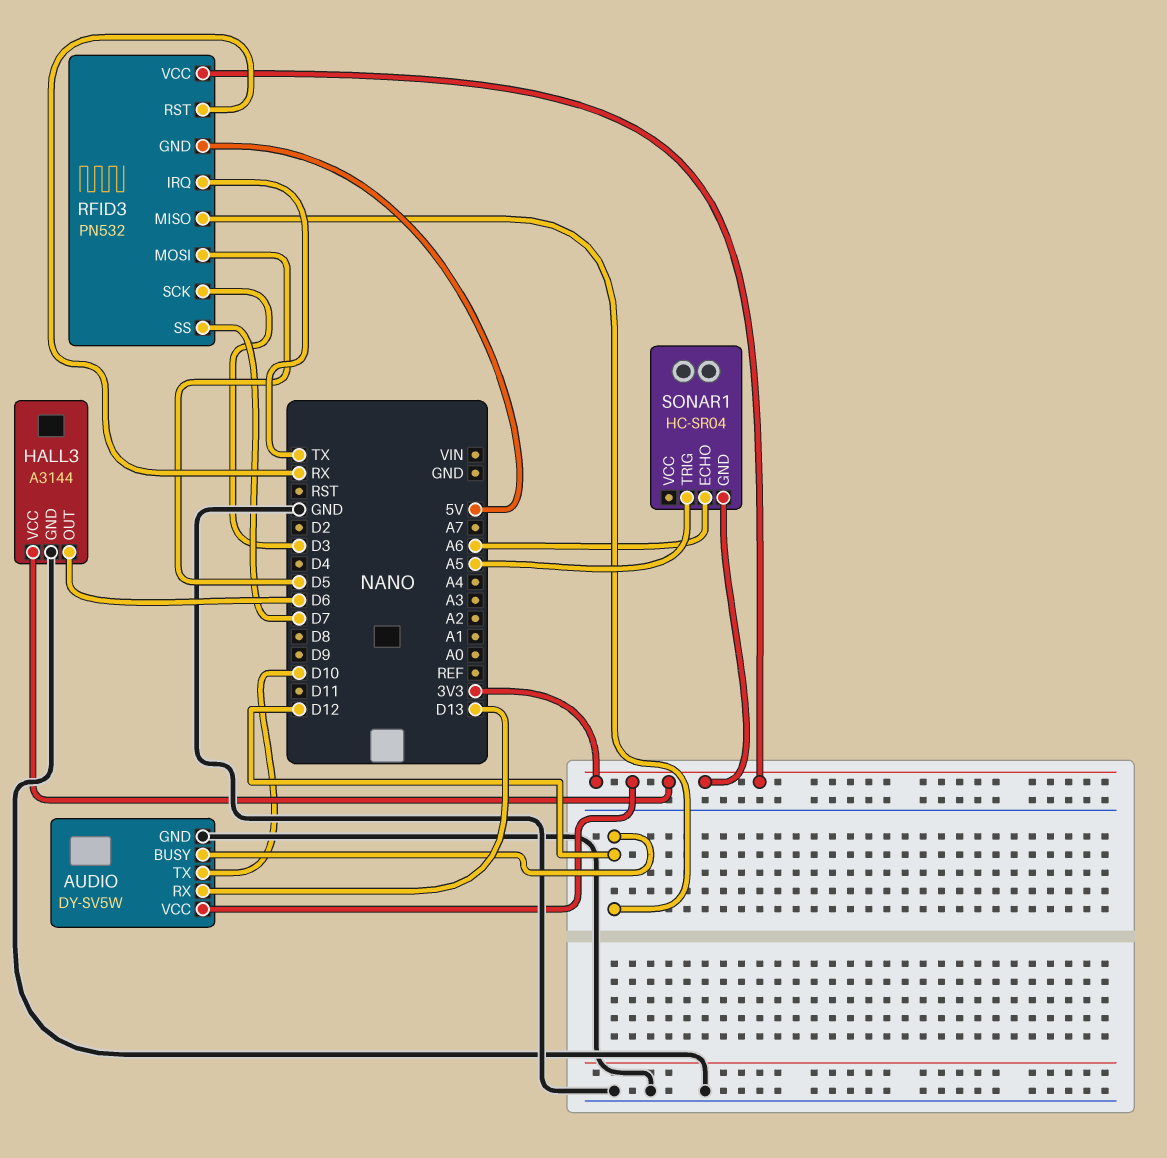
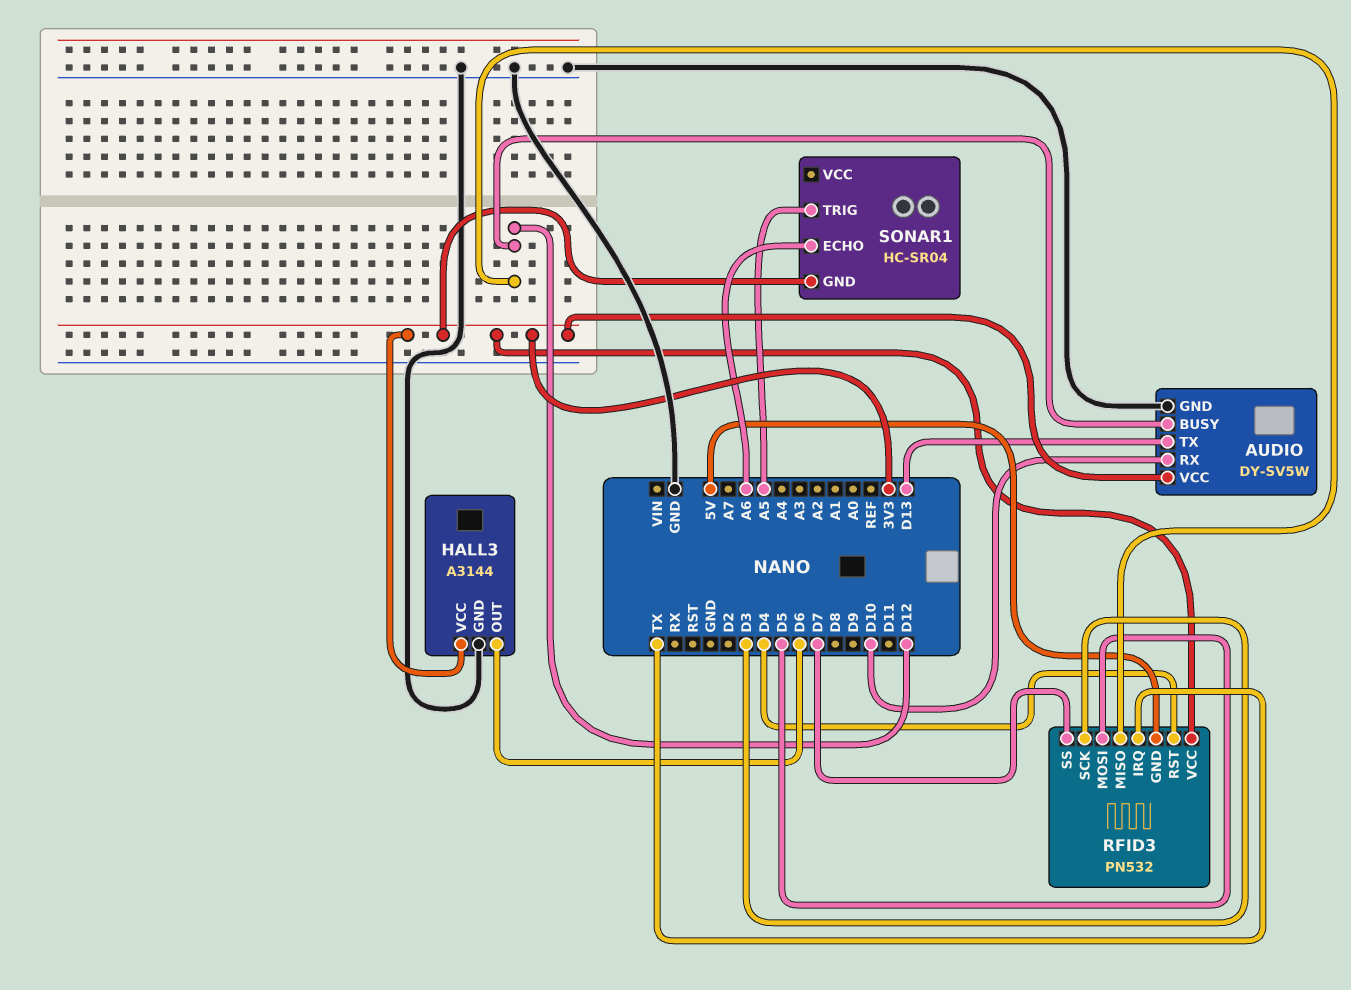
AUDIO pin RX: D13 -> D10
AUDIO pin TX: D10 -> D13
RFID3 pin RST: RX -> D4

